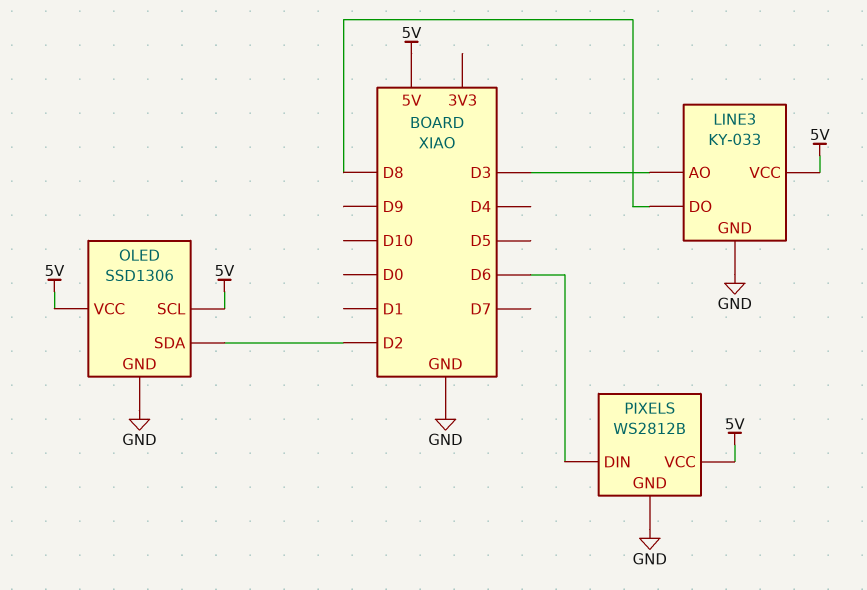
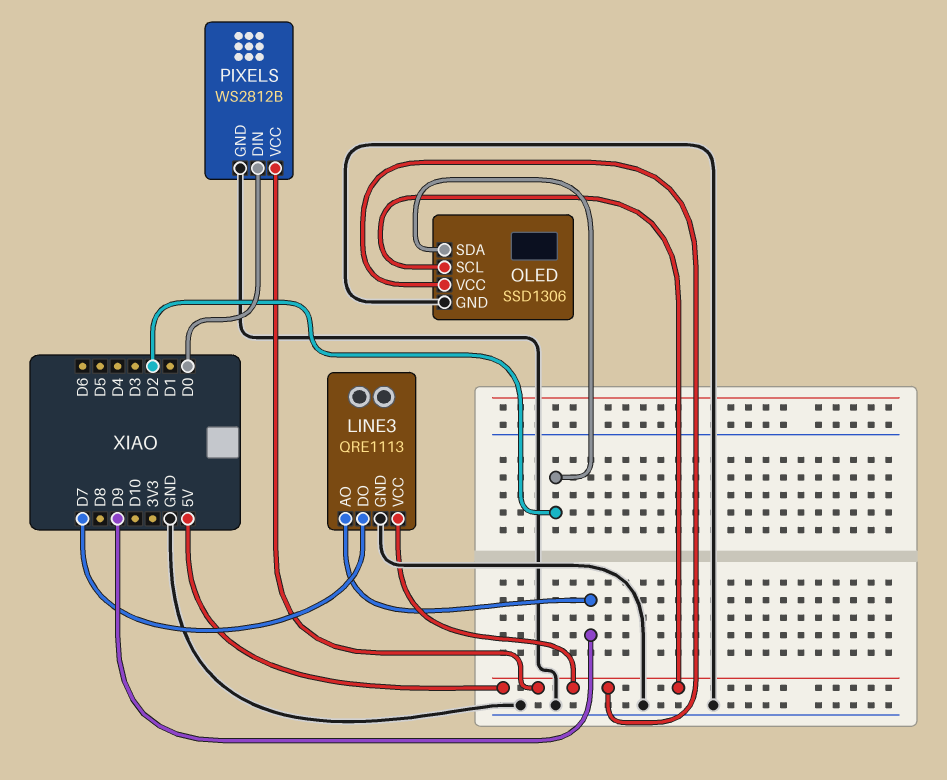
LINE3: KY-033 -> QRE1113
LINE3 pin AO: D3 -> D9
LINE3 pin DO: D8 -> D7
PIXELS pin DIN: D6 -> D0

